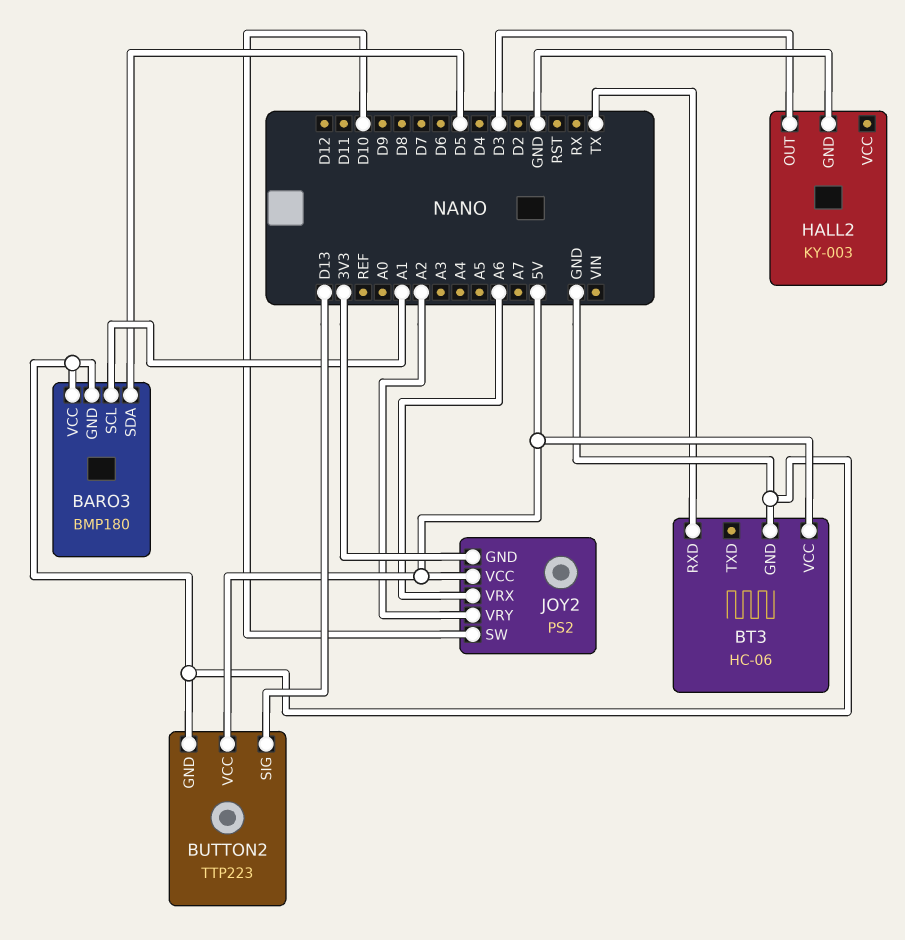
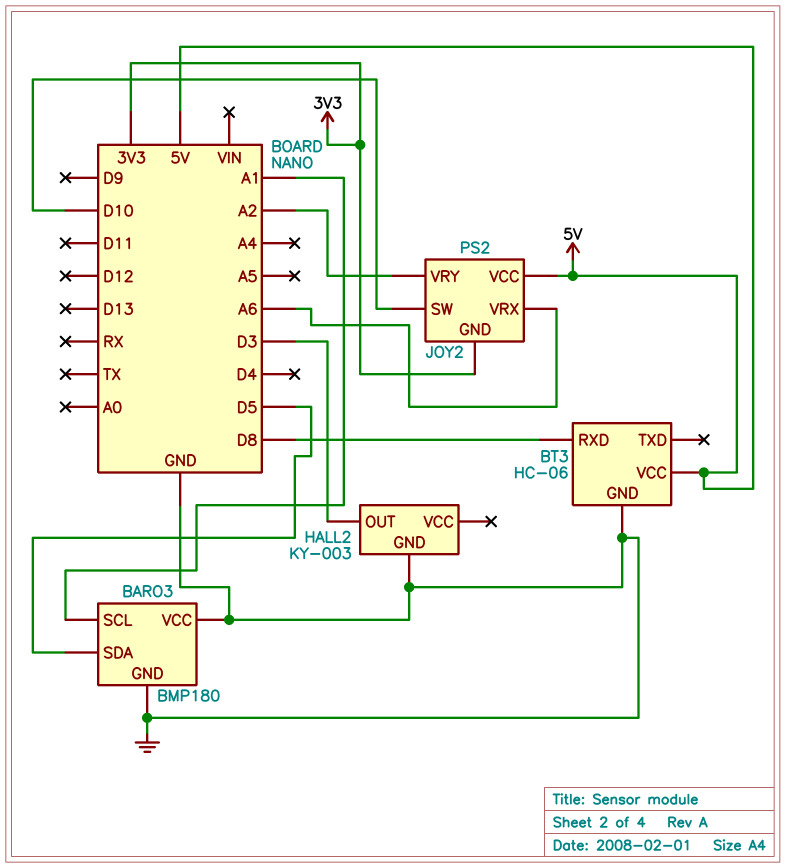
BT3 pin RXD: TX -> D8
BUTTON2: TTP223 -> none
BUTTON2 pin GND: GND -> none
BUTTON2 pin SIG: D13 -> none
BUTTON2 pin VCC: 5V -> none

